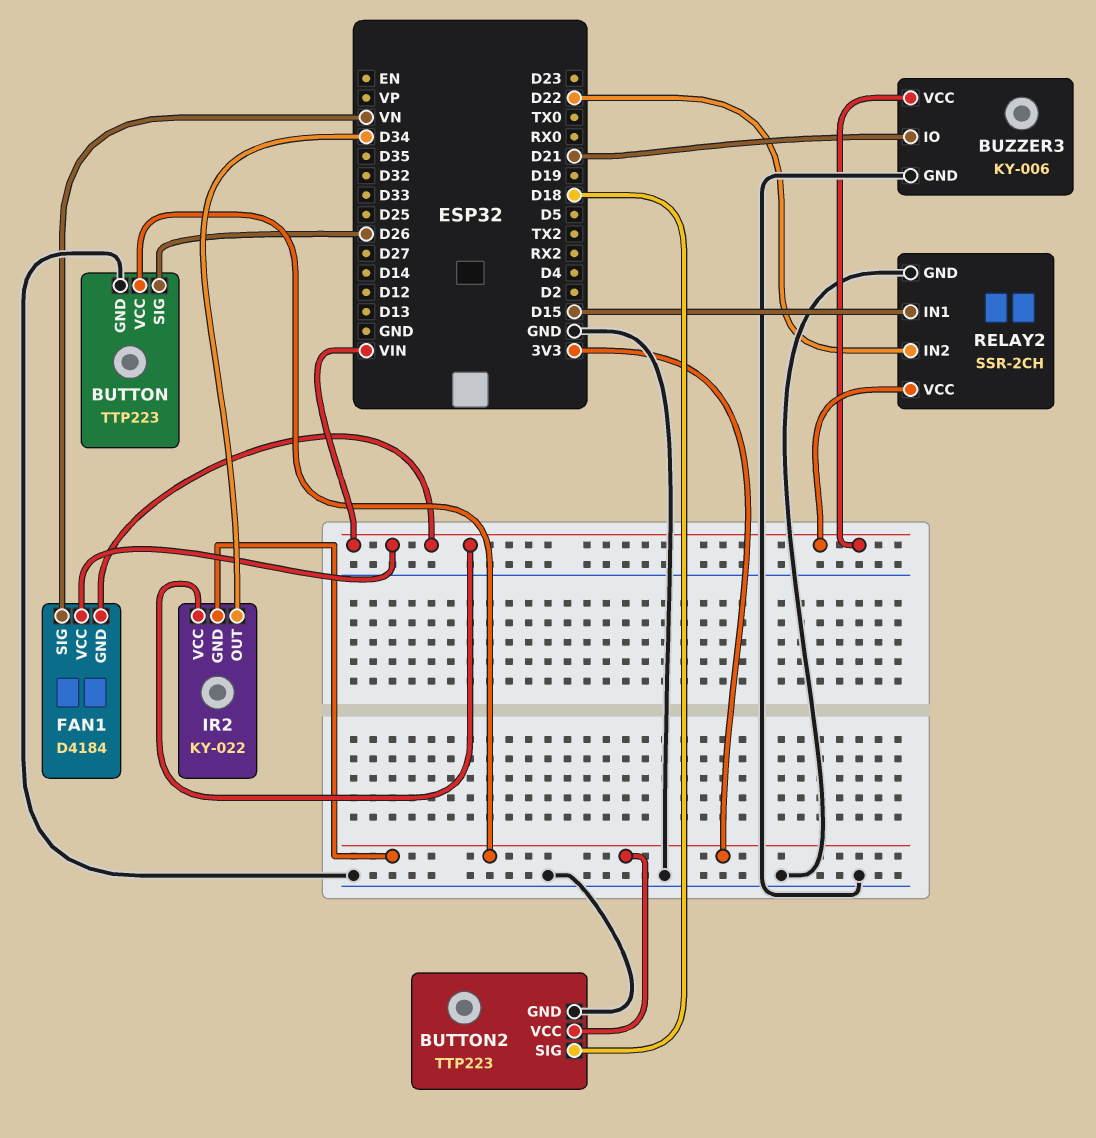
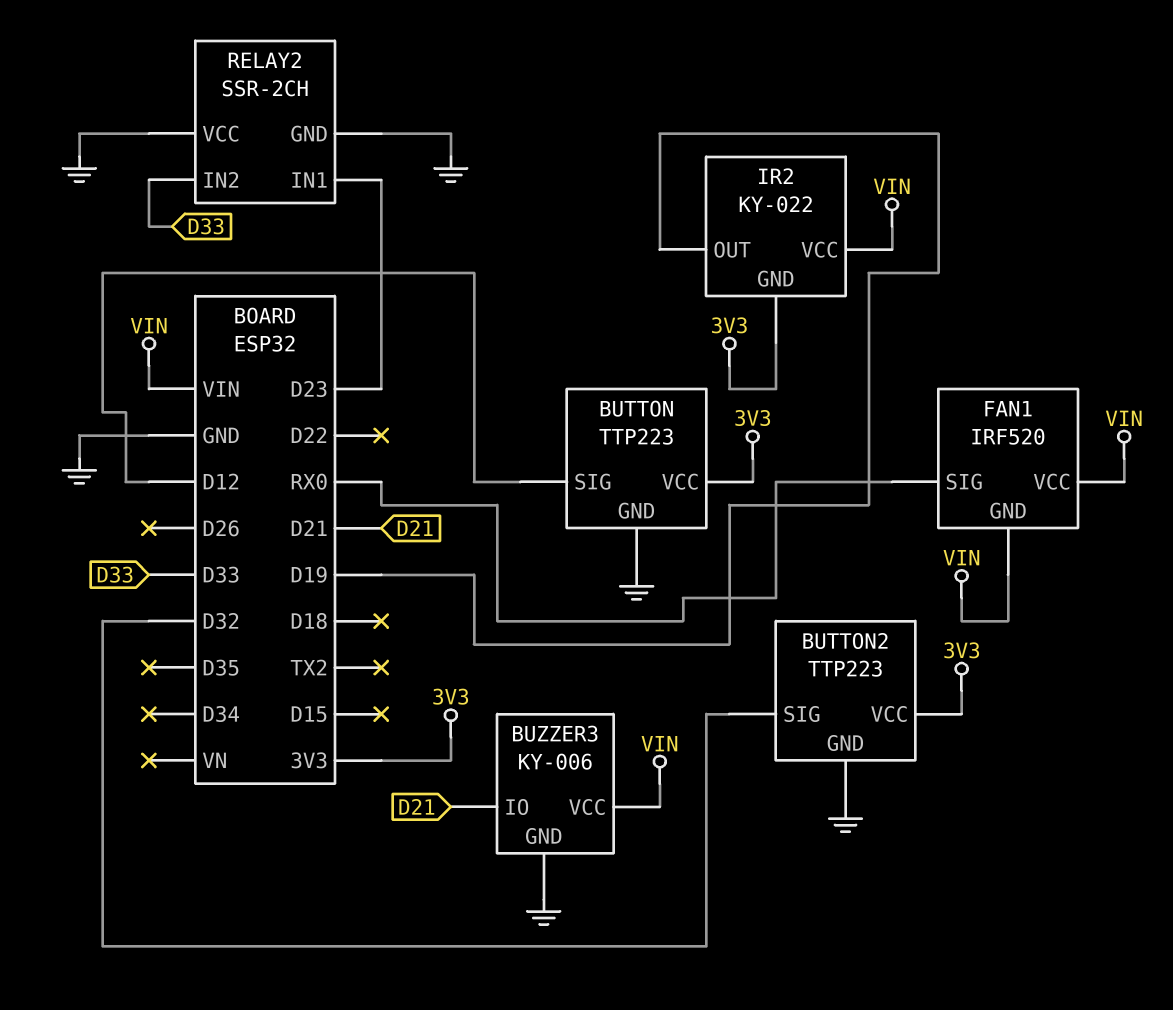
BUTTON pin SIG: D26 -> D12
BUTTON2 pin SIG: D18 -> D32
FAN1: D4184 -> IRF520
FAN1 pin SIG: VN -> RX0
IR2 pin OUT: D34 -> D19
RELAY2 pin IN1: D15 -> D23
RELAY2 pin IN2: D22 -> D33
RELAY2 pin VCC: VIN -> GND

